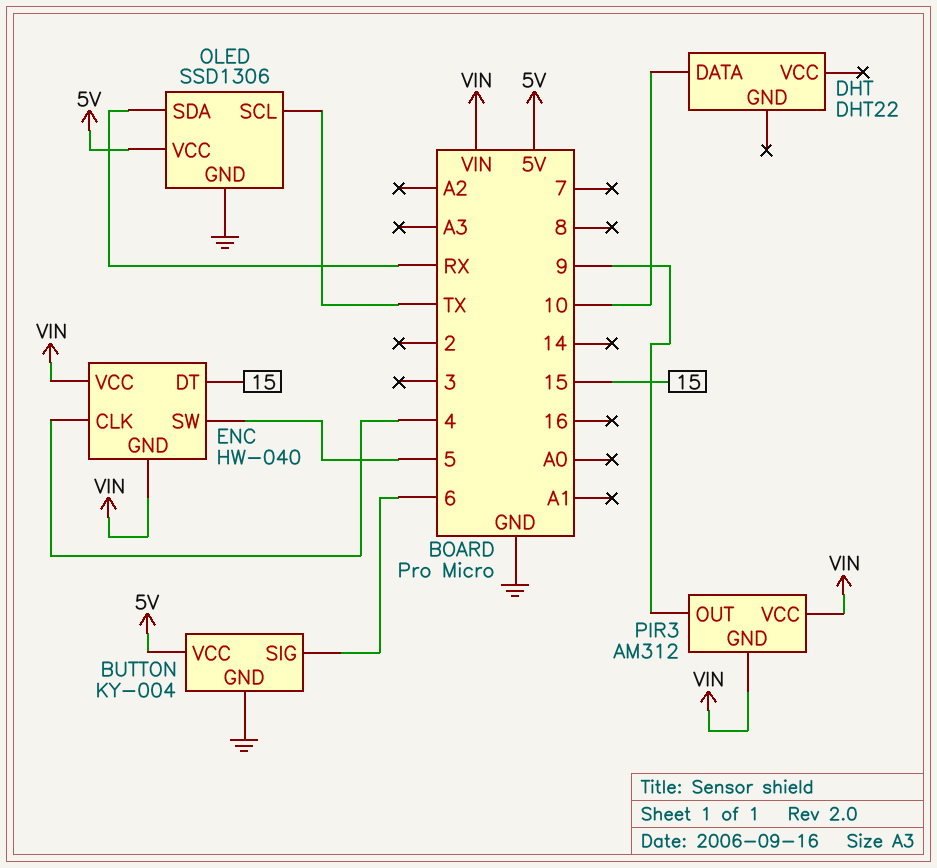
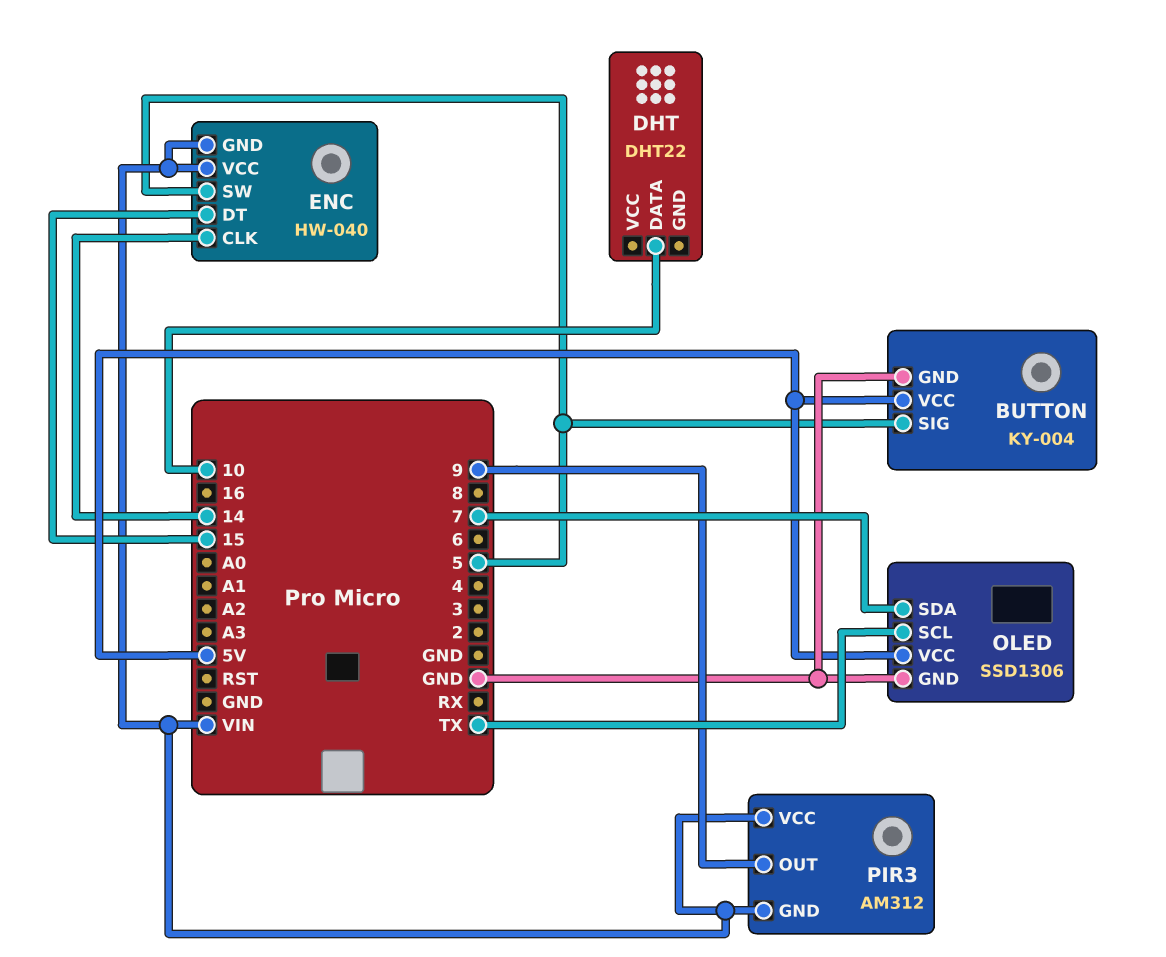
BUTTON pin SIG: 6 -> 5
ENC pin CLK: 4 -> 14
OLED pin SDA: RX -> 7

